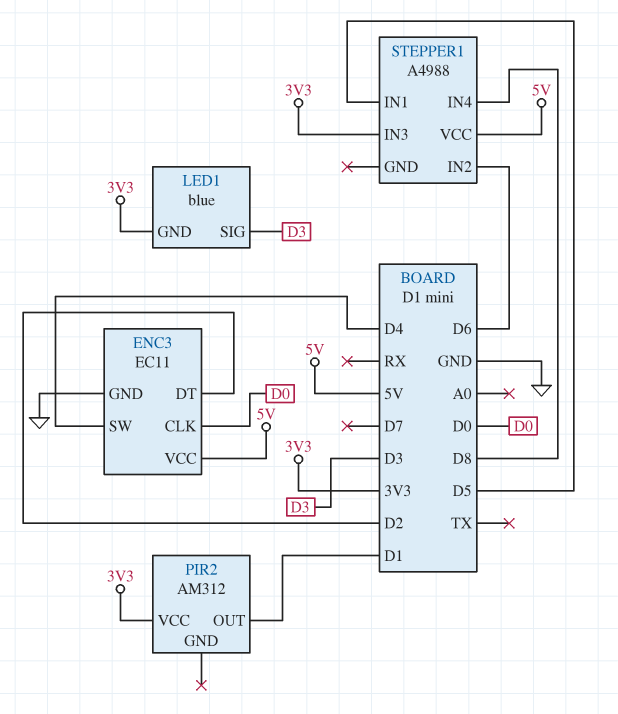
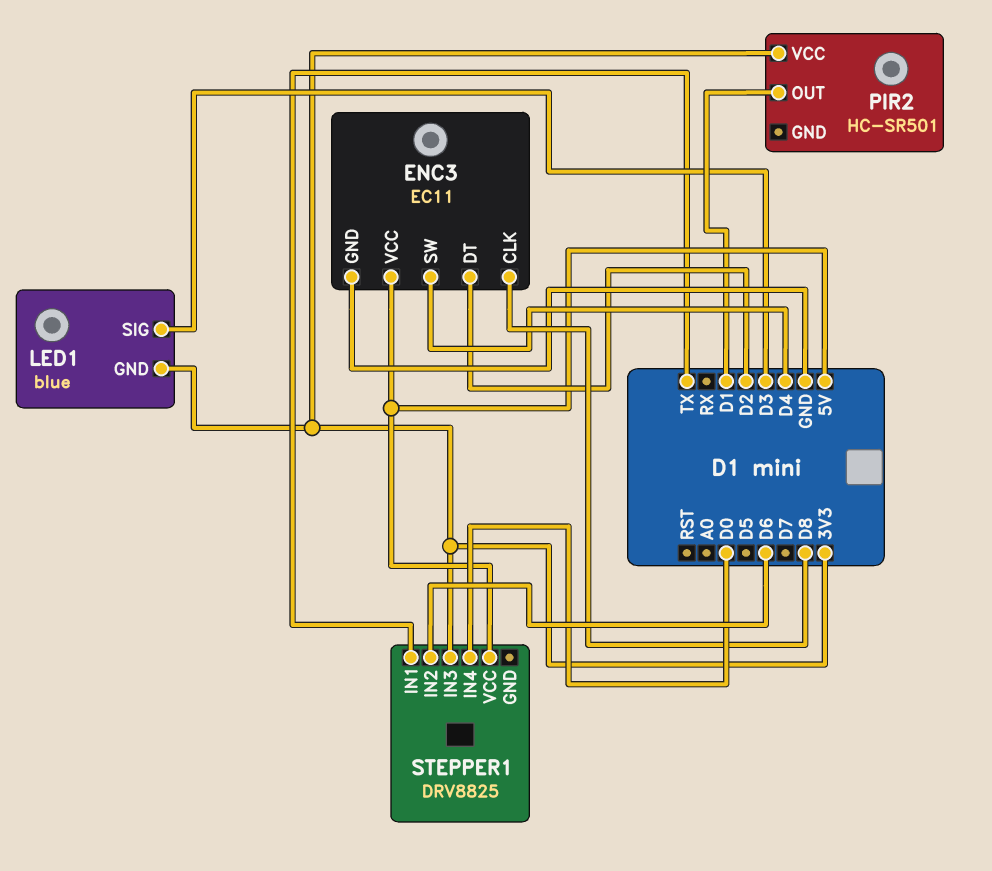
ENC3 pin CLK: D0 -> D8
PIR2: AM312 -> HC-SR501
STEPPER1: A4988 -> DRV8825
STEPPER1 pin IN1: D5 -> TX
STEPPER1 pin IN4: D8 -> D0

